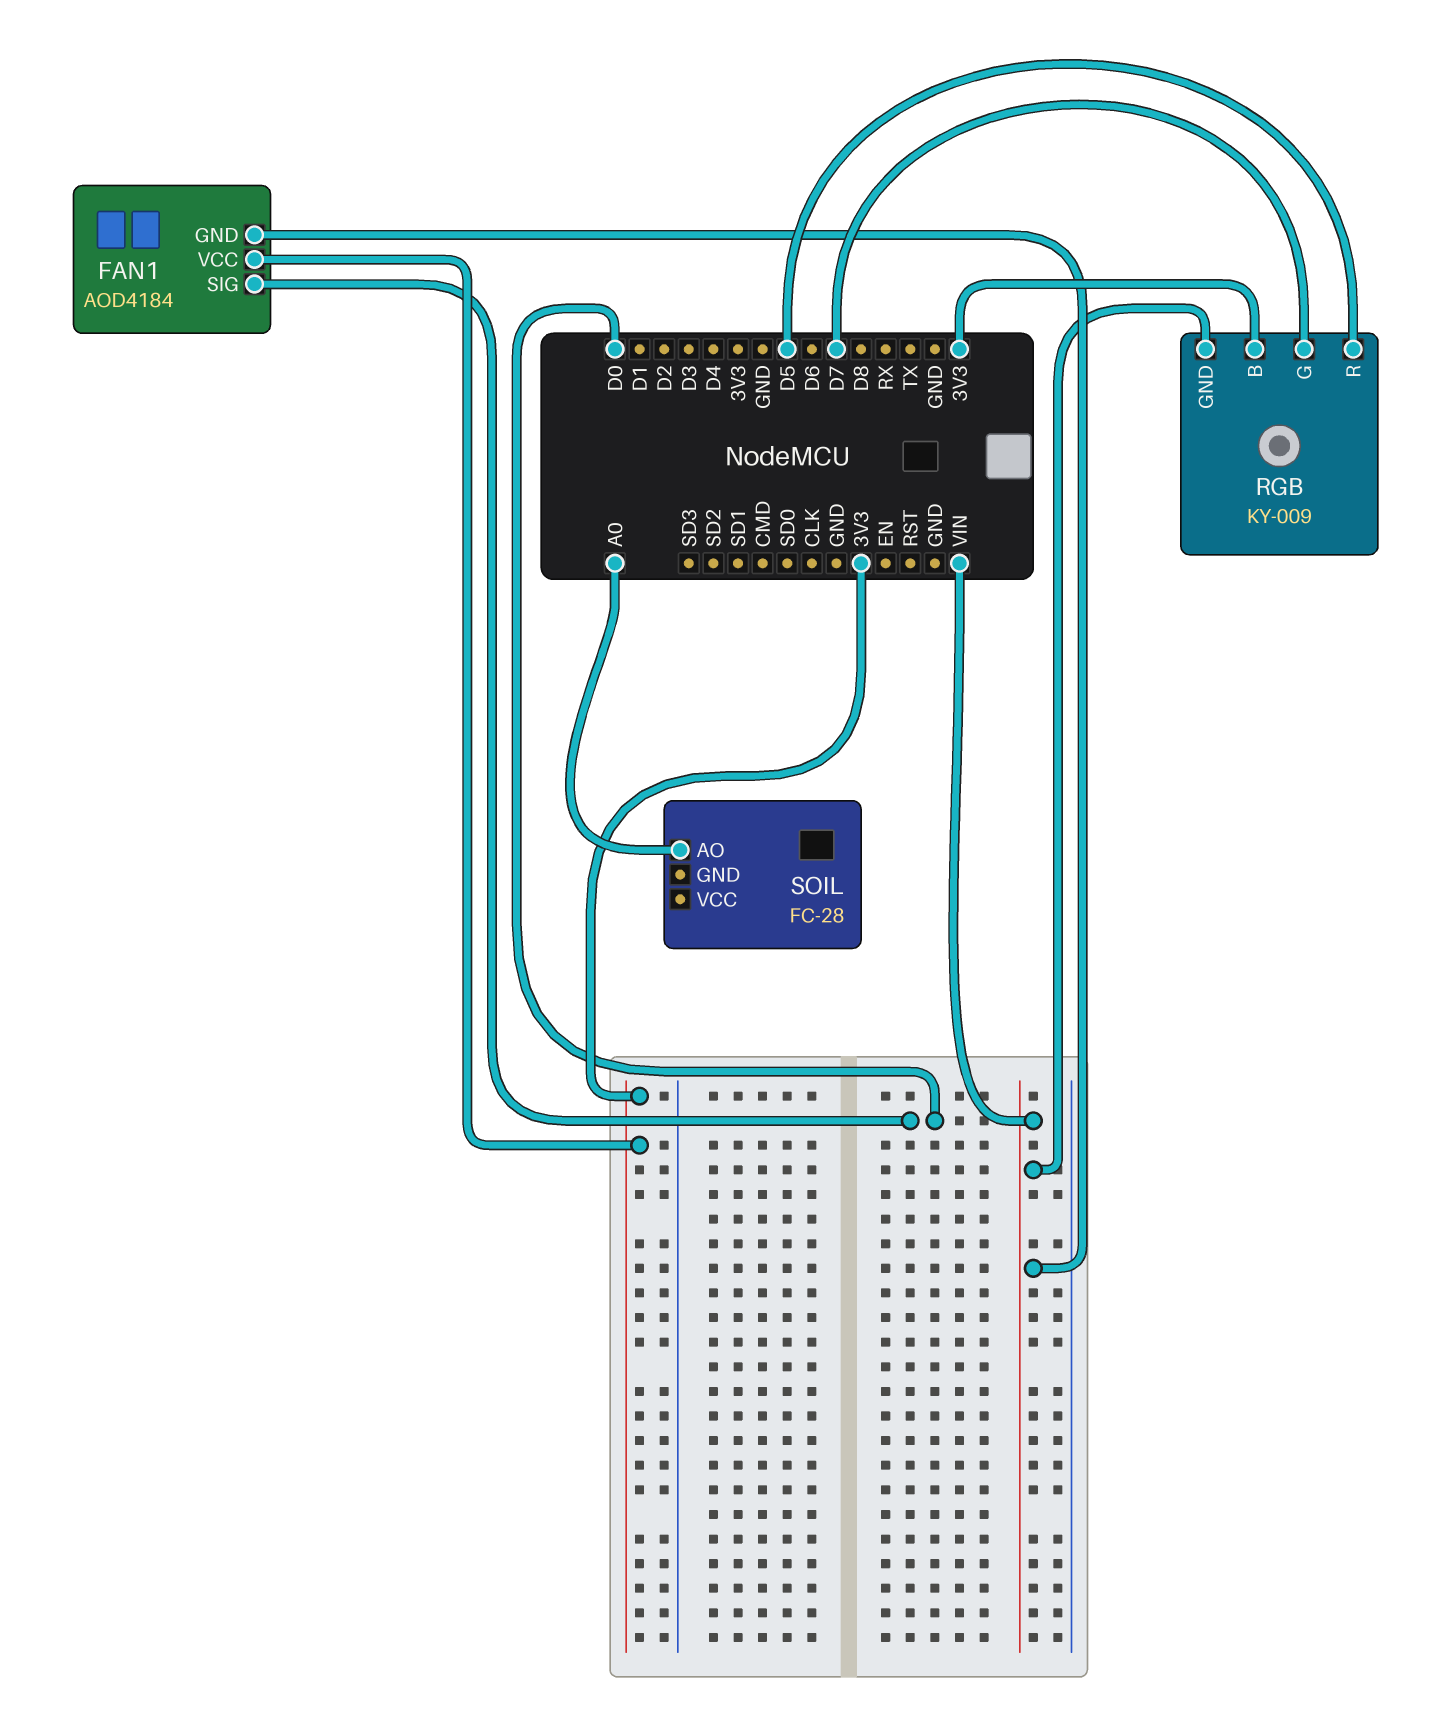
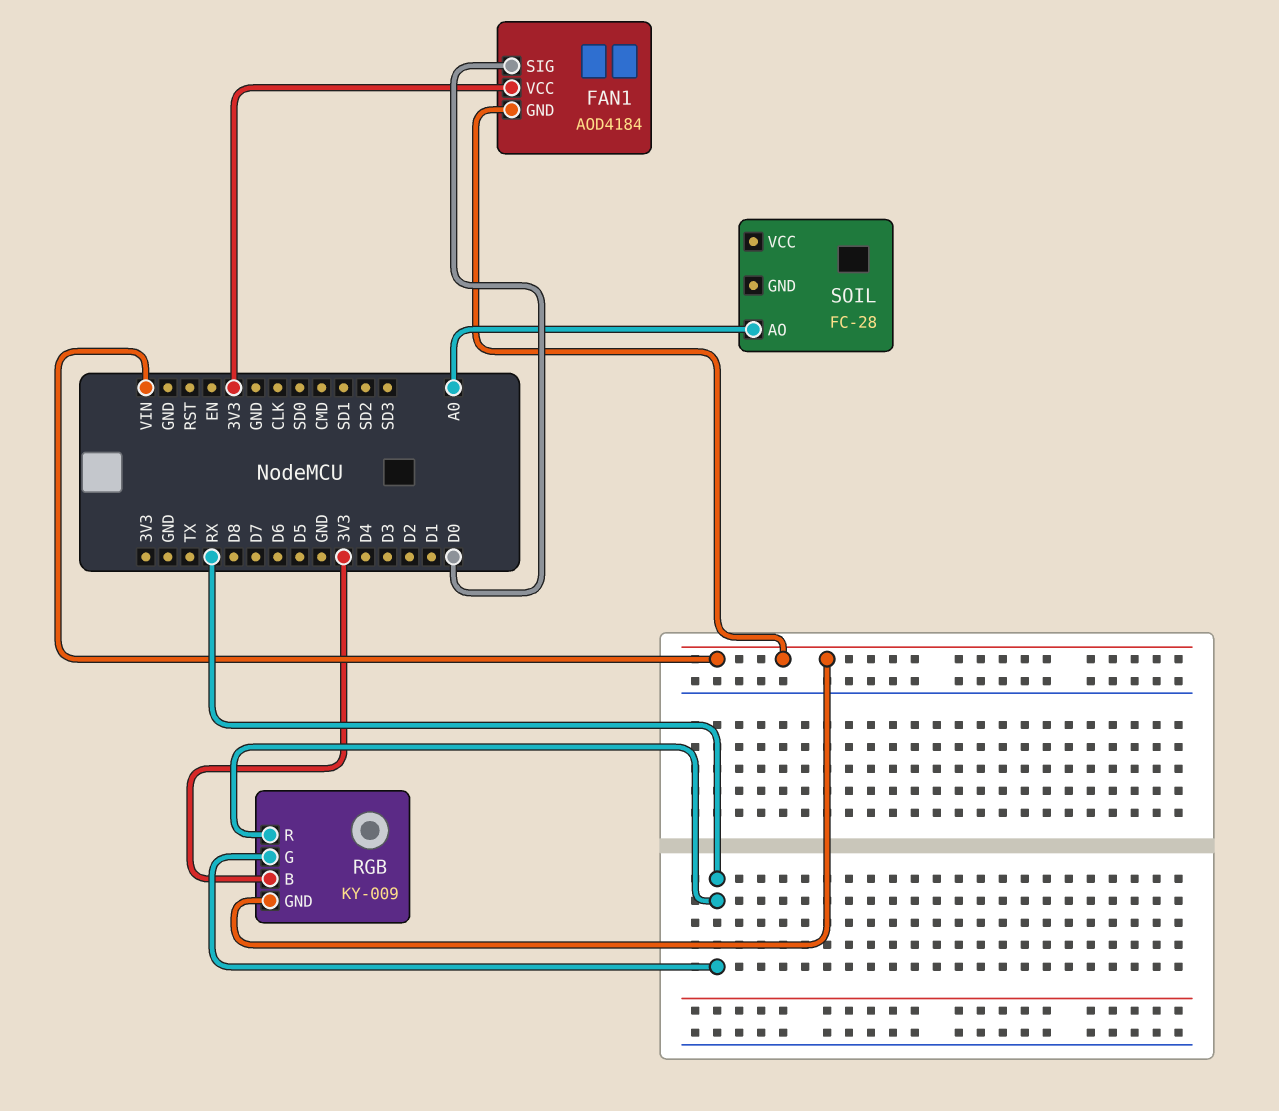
RGB pin G: D7 -> RX
RGB pin R: D5 -> RX

